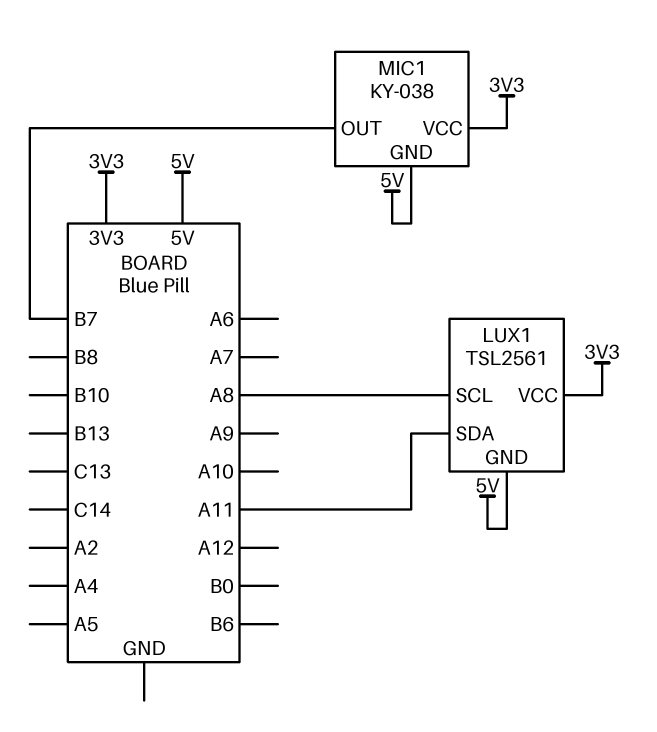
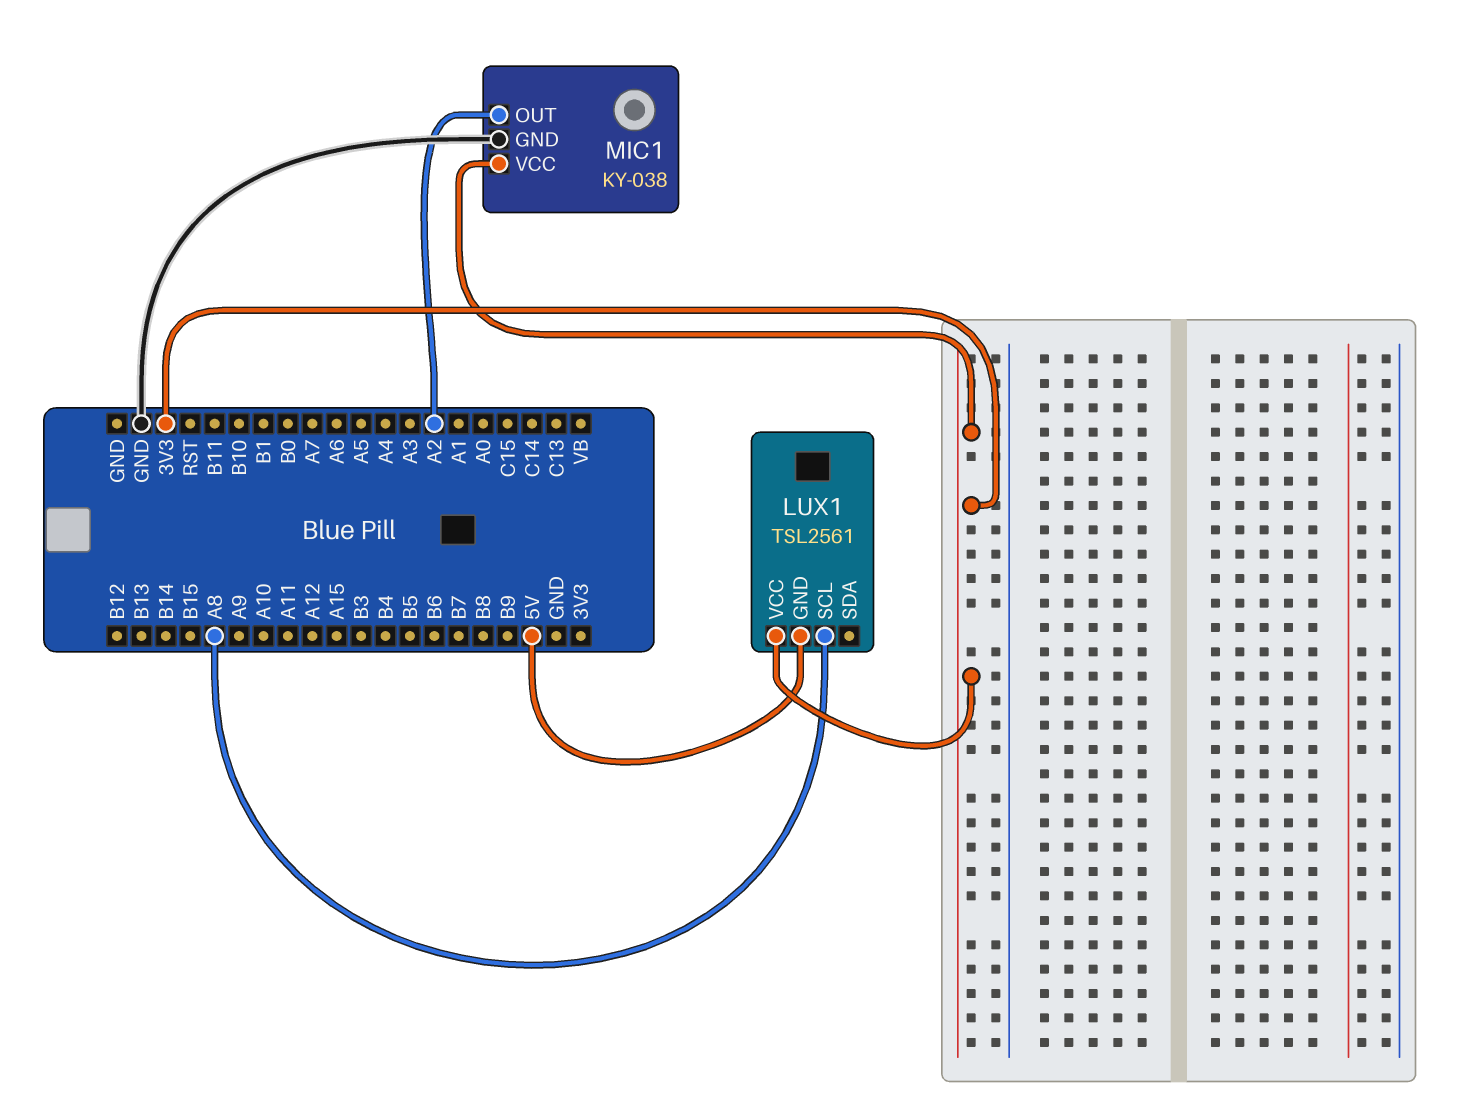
LUX1 pin SDA: A11 -> none
MIC1 pin GND: 5V -> GND
MIC1 pin OUT: B7 -> A2

